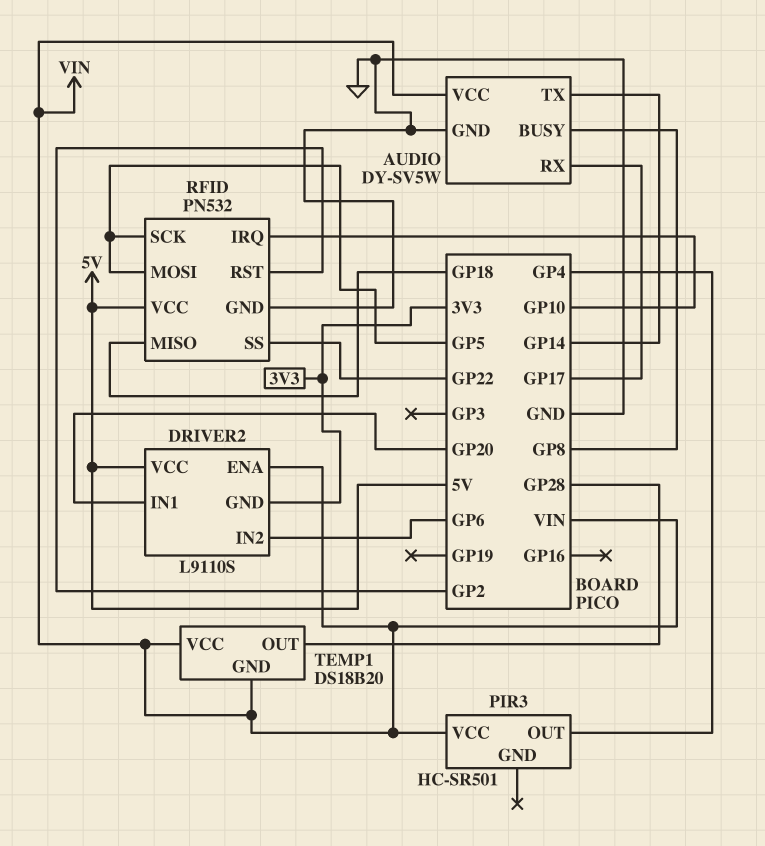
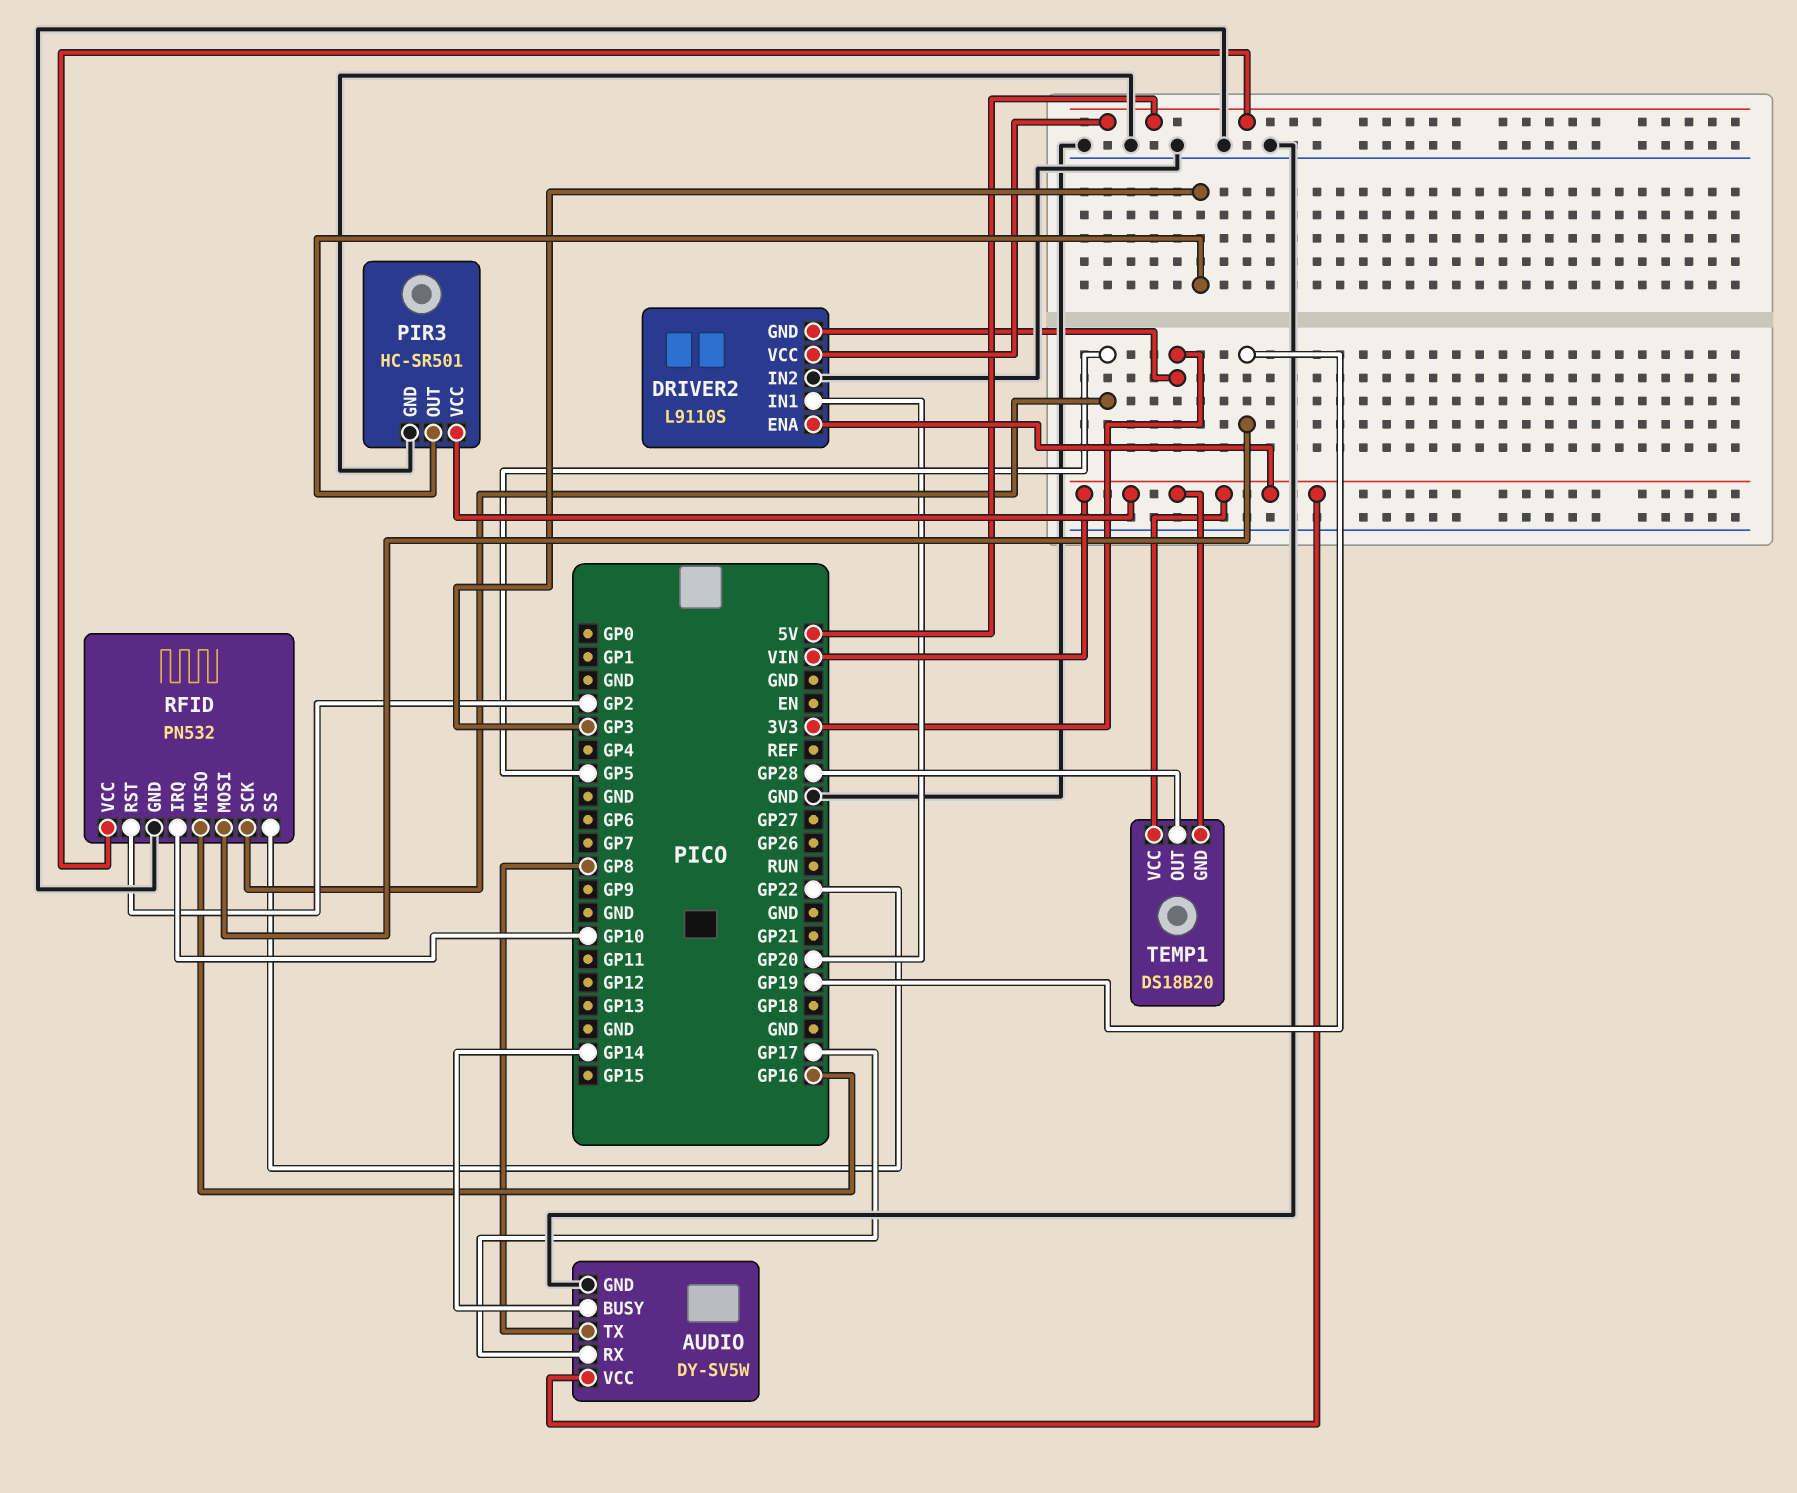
AUDIO pin BUSY: GP8 -> GP14
AUDIO pin TX: GP14 -> GP8
DRIVER2 pin IN2: GP6 -> GND
PIR3 pin GND: none -> GND
PIR3 pin OUT: GP4 -> GP3
RFID pin MISO: GP18 -> GP16
RFID pin MOSI: GP5 -> GP19

